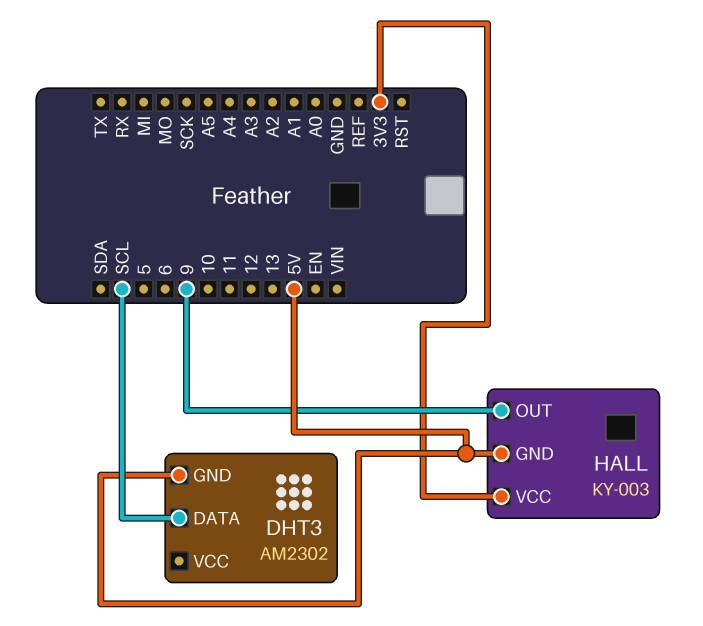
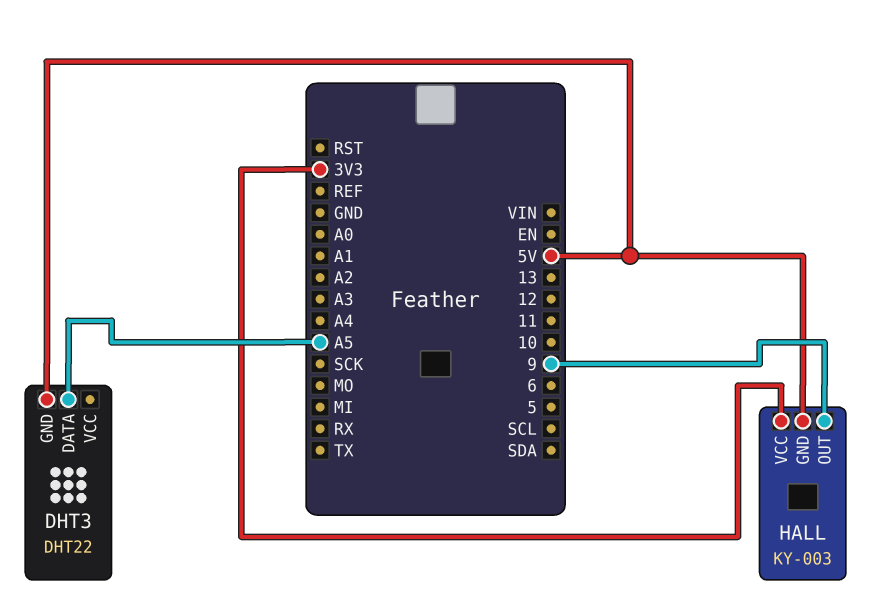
DHT3: AM2302 -> DHT22
DHT3 pin DATA: SCL -> A5

